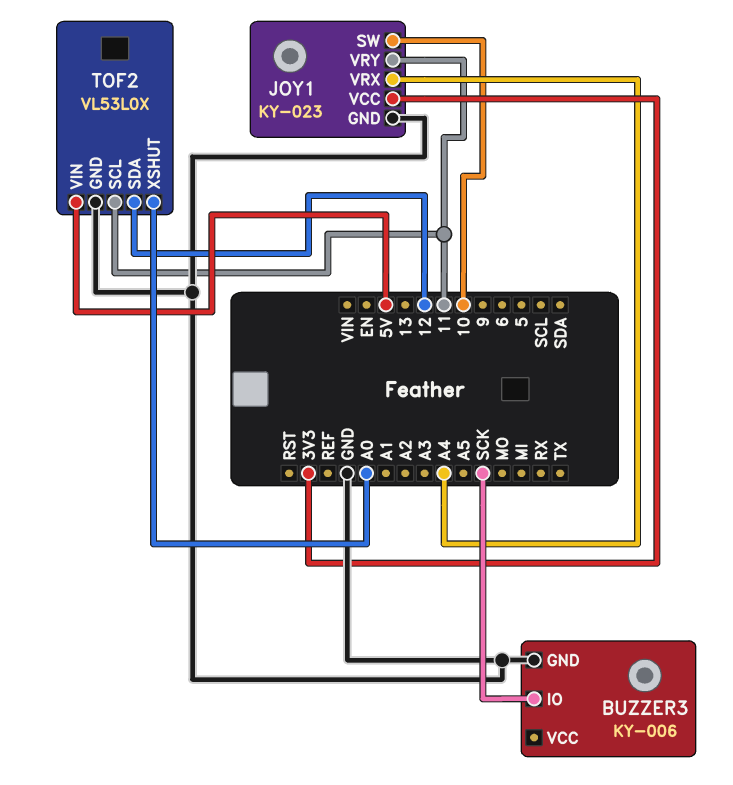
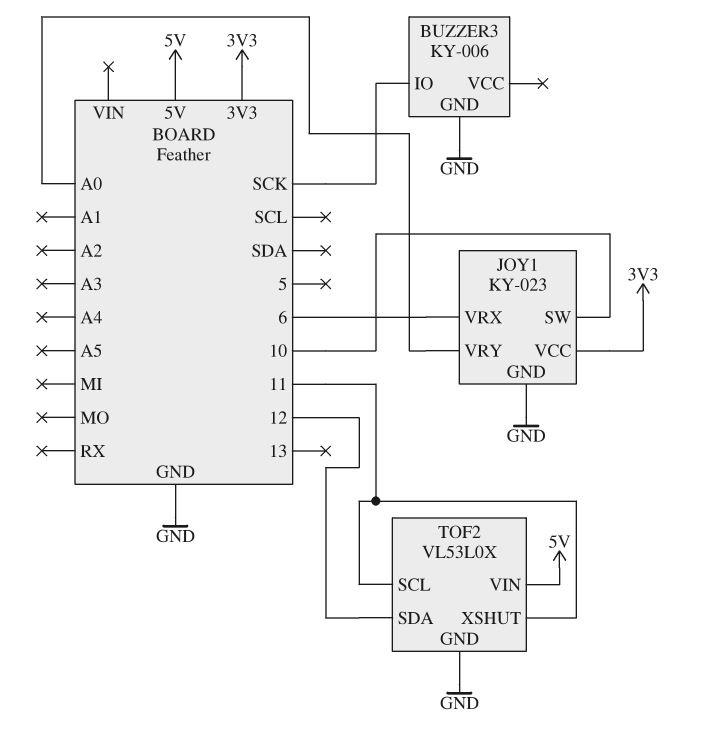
JOY1 pin VRX: A4 -> 6
JOY1 pin VRY: 11 -> A0
TOF2 pin XSHUT: A0 -> 11

